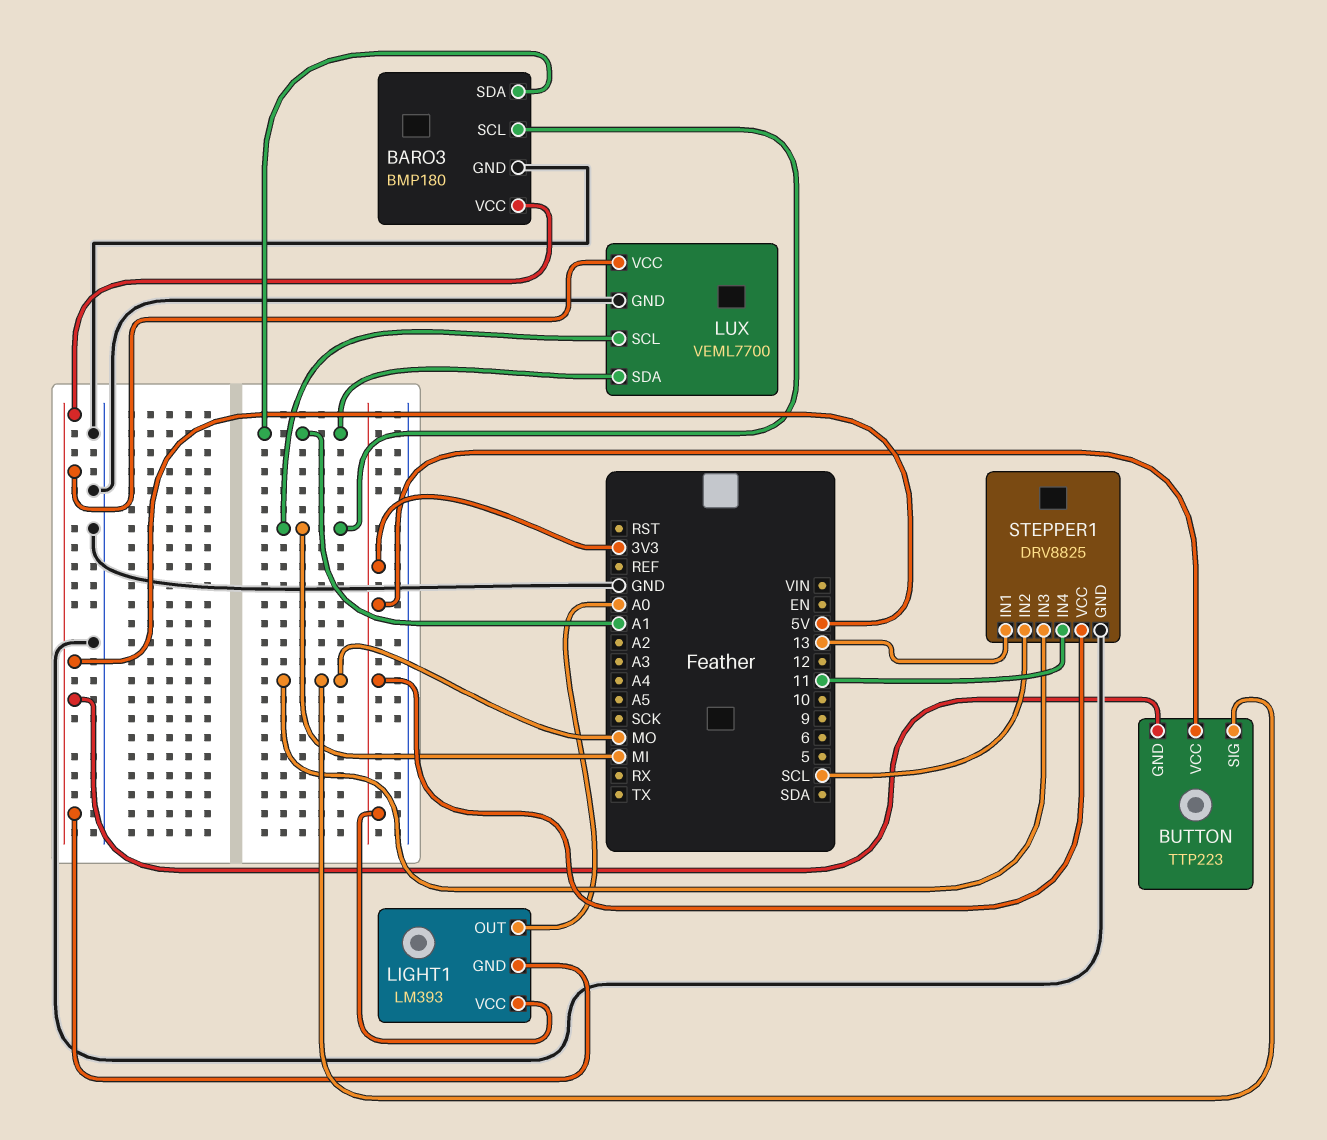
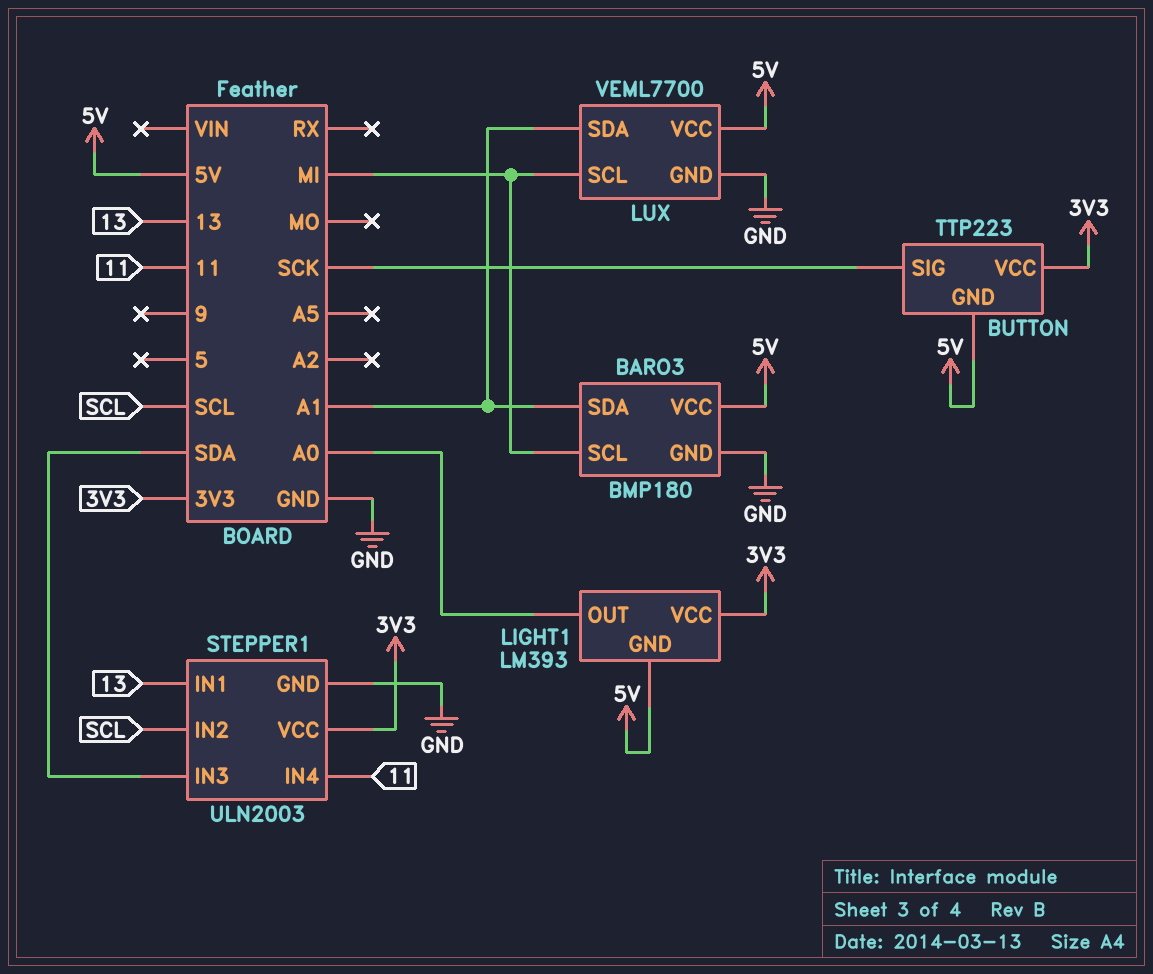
BUTTON pin SIG: MO -> SCK
STEPPER1: DRV8825 -> ULN2003
STEPPER1 pin IN3: MO -> SDA

